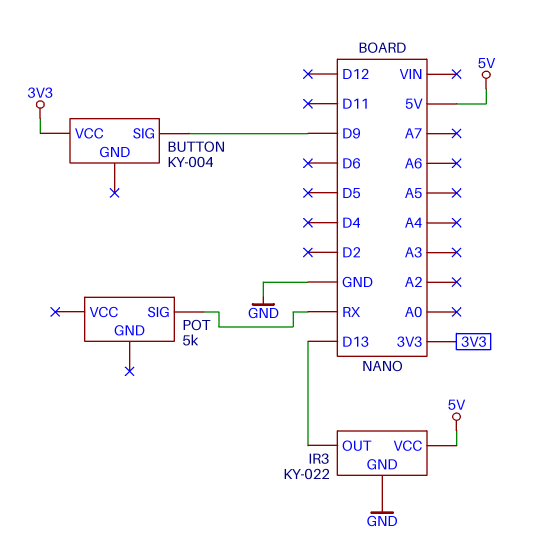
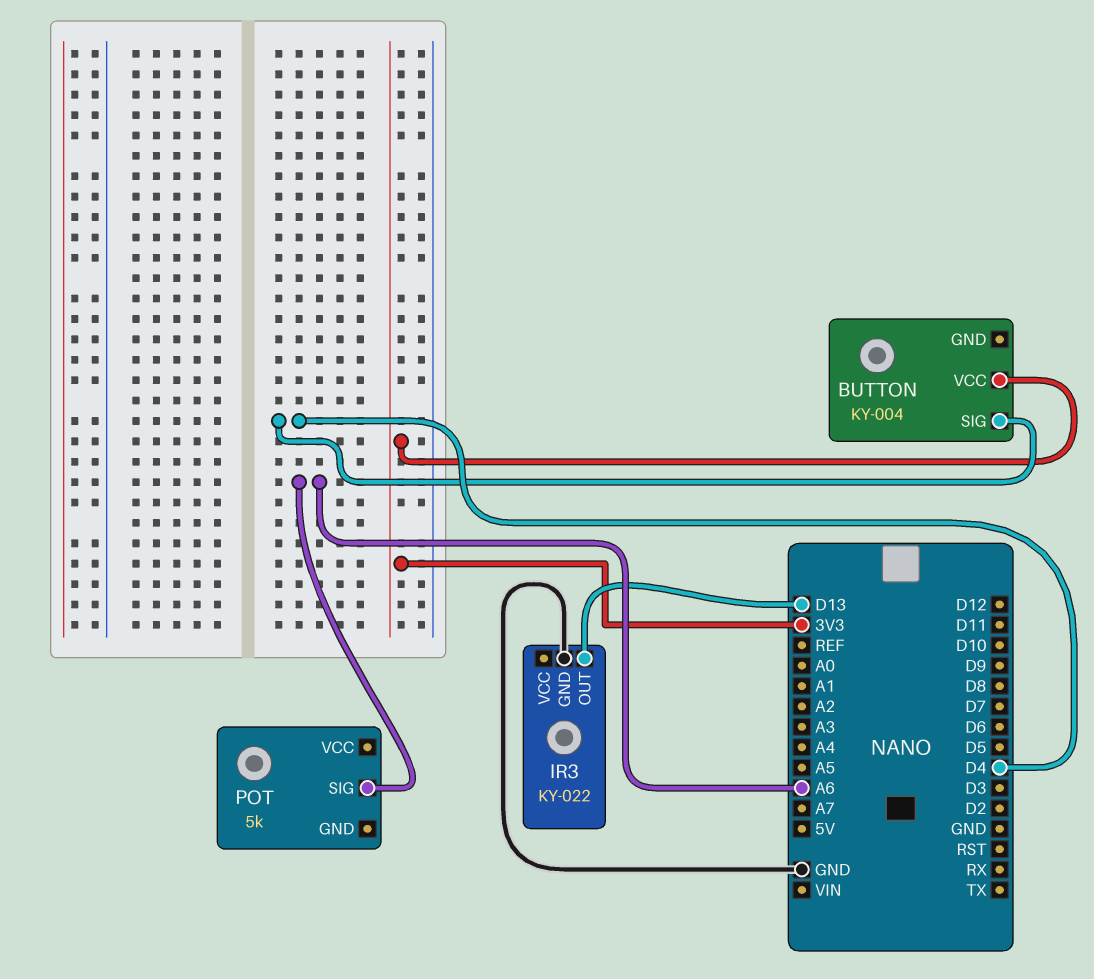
BUTTON pin SIG: D9 -> D4
IR3 pin VCC: 5V -> none
POT pin SIG: RX -> A6

